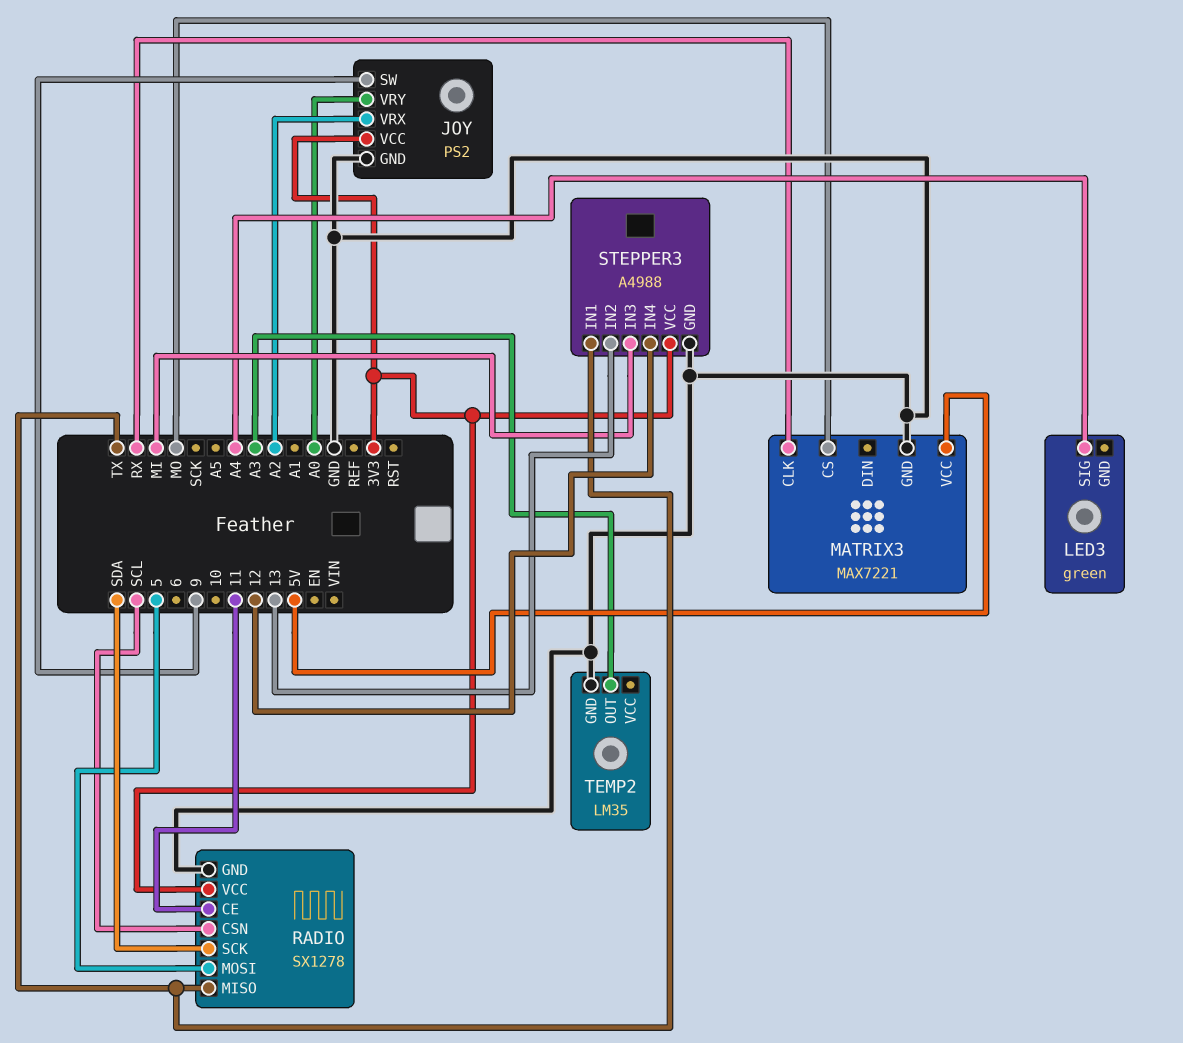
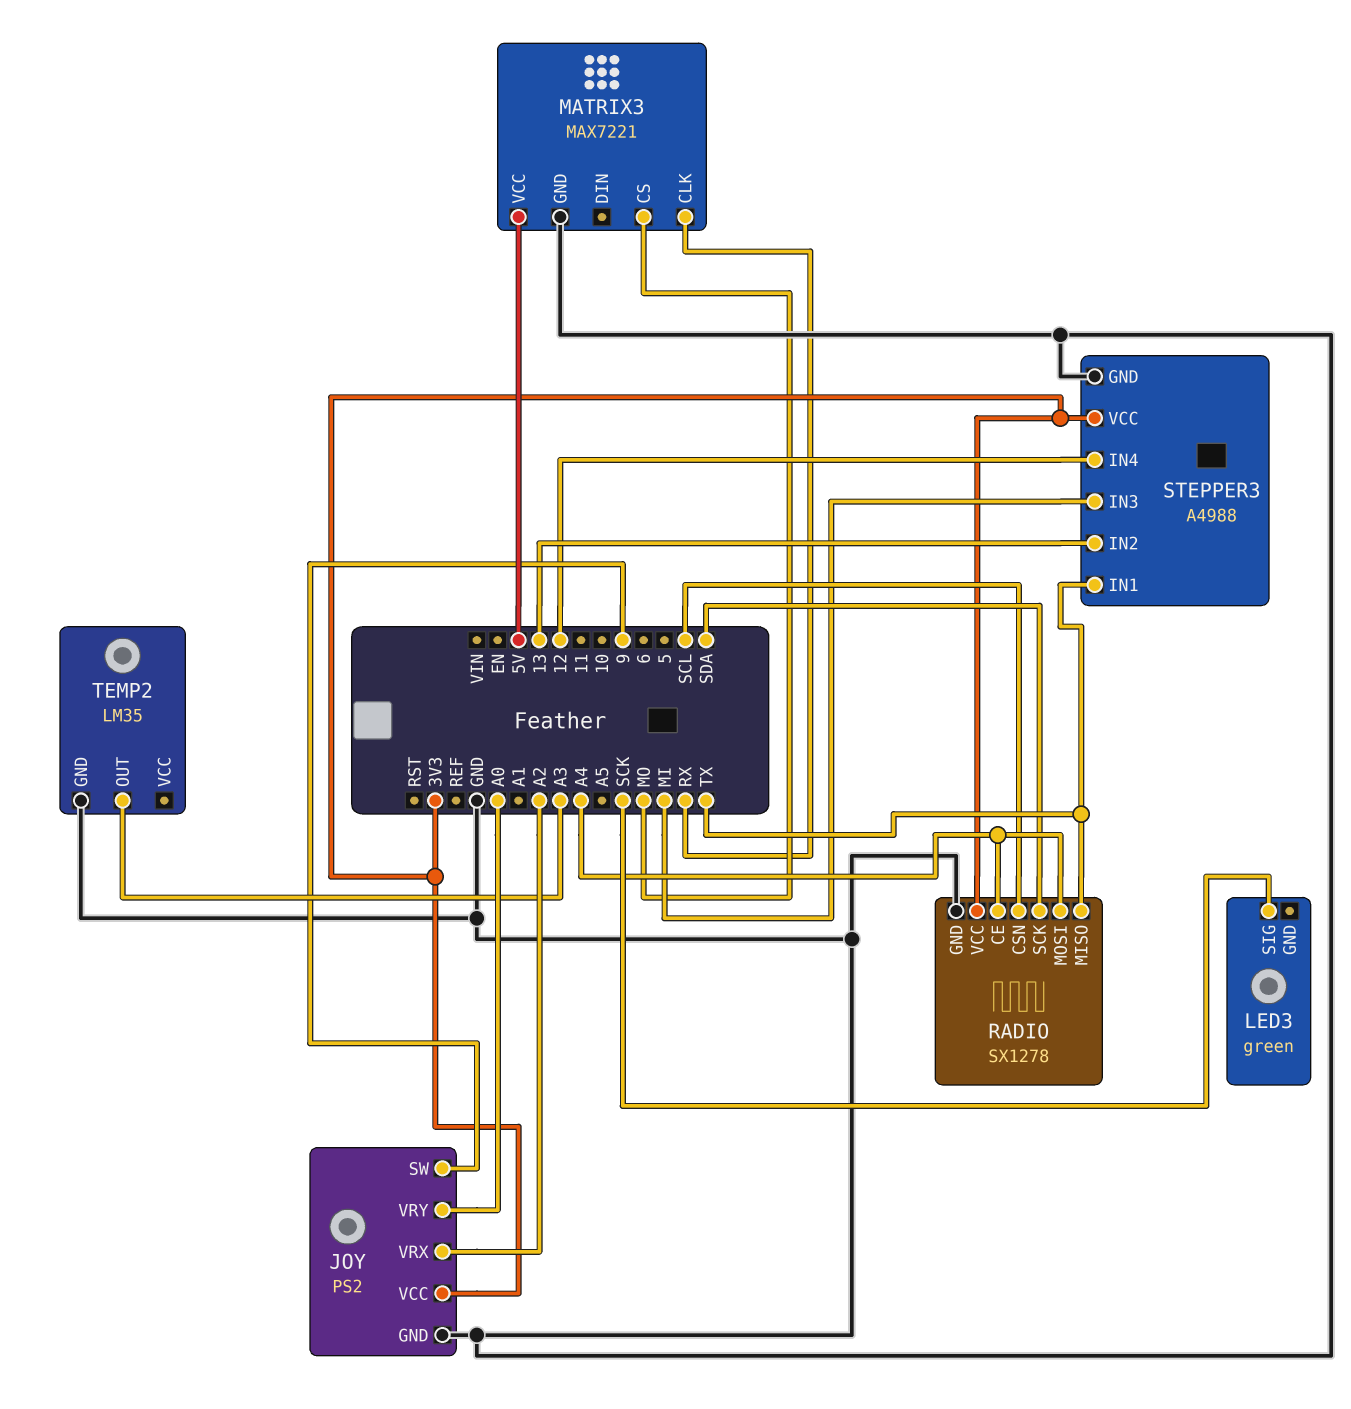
LED3 pin SIG: A4 -> SCK
RADIO pin CE: 11 -> A4
RADIO pin MOSI: 5 -> A4

